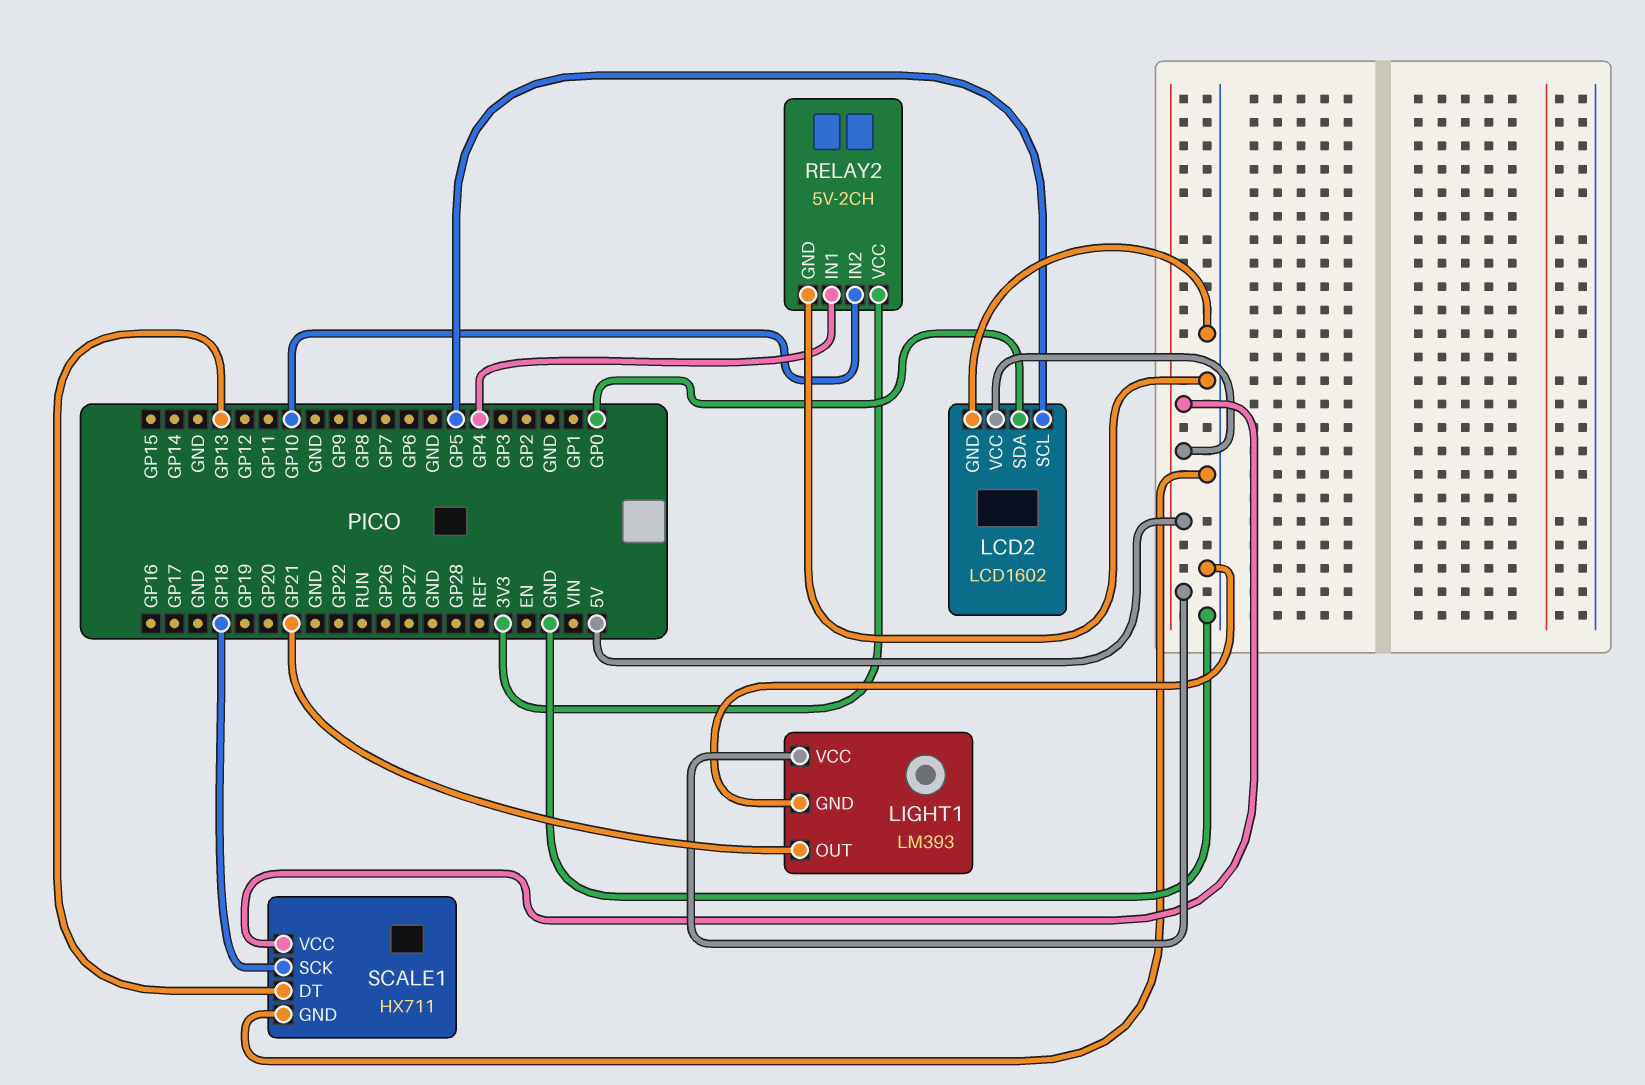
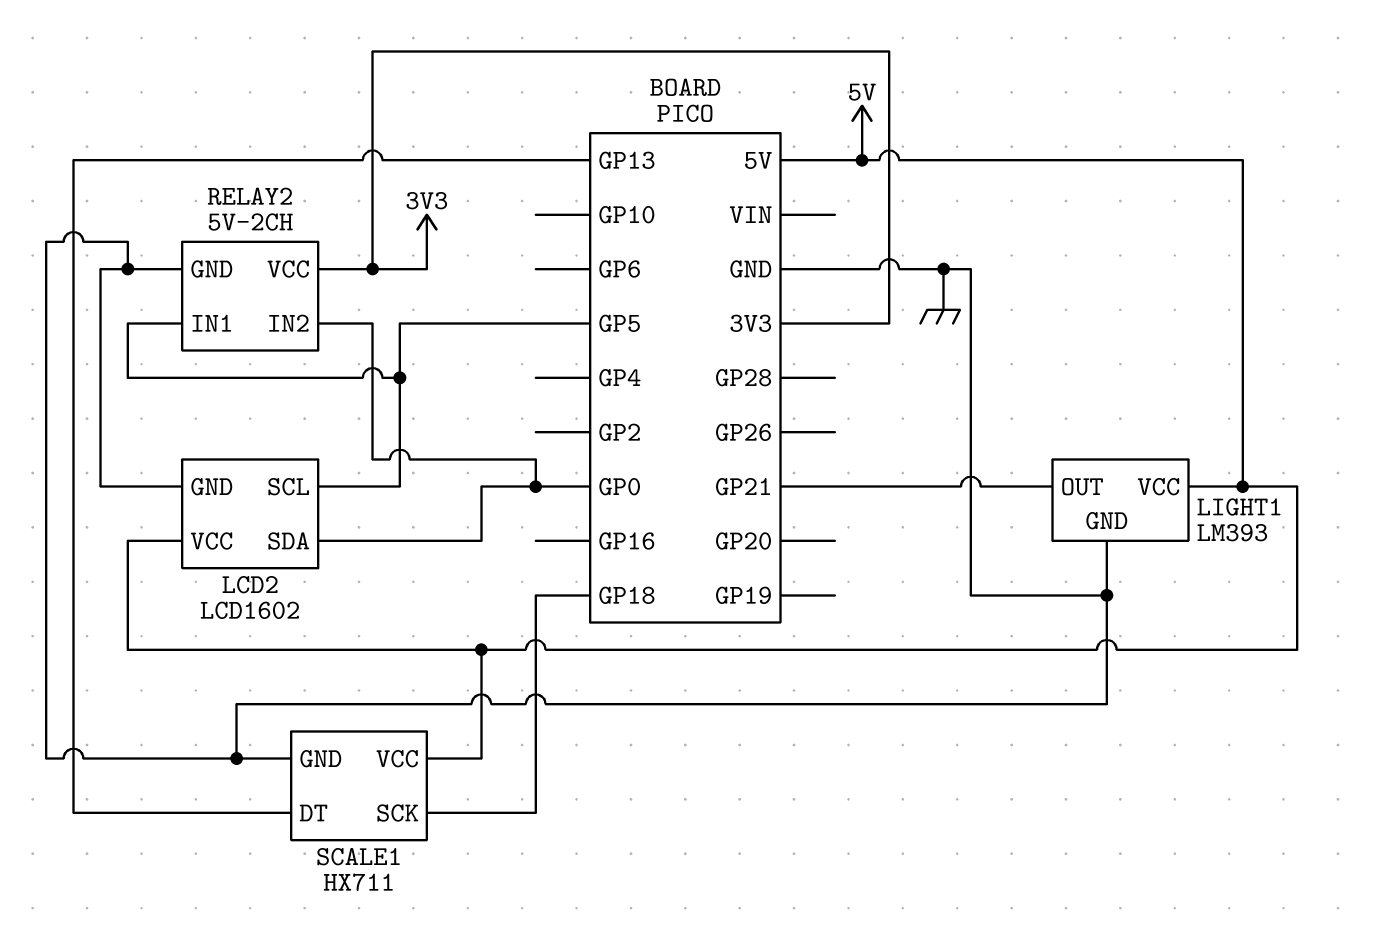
RELAY2 pin IN1: GP4 -> GP5
RELAY2 pin IN2: GP10 -> GP0

